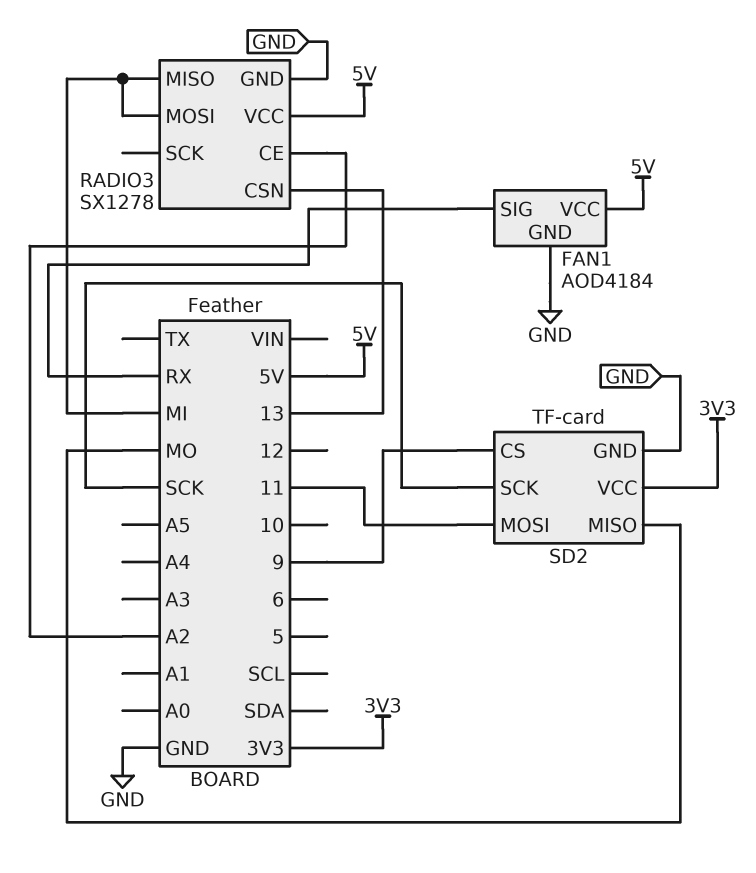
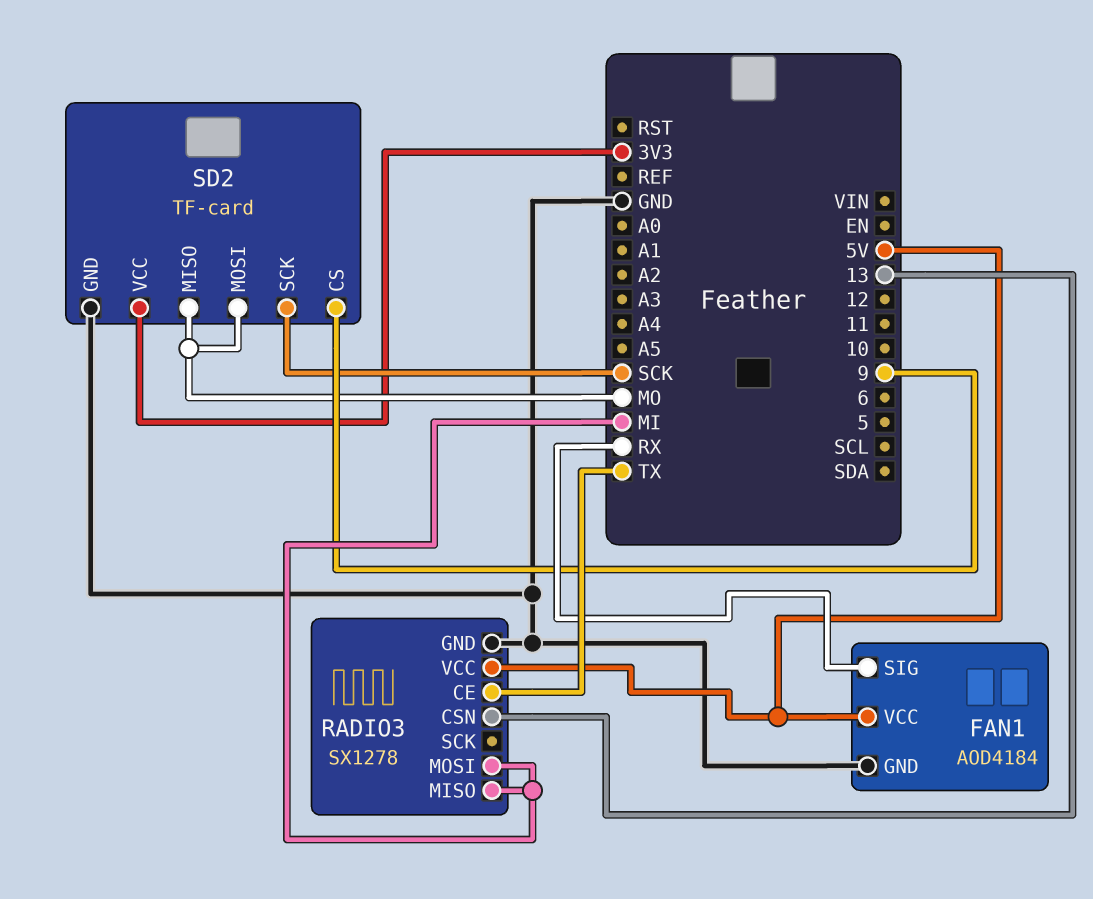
RADIO3 pin CE: A2 -> TX
SD2 pin MOSI: 11 -> MO

